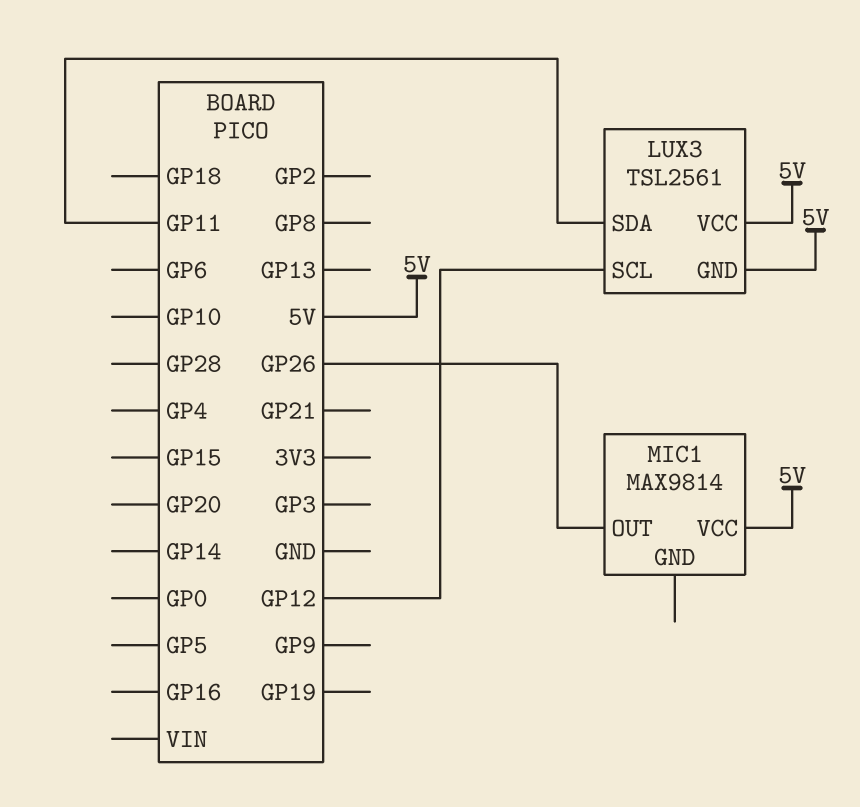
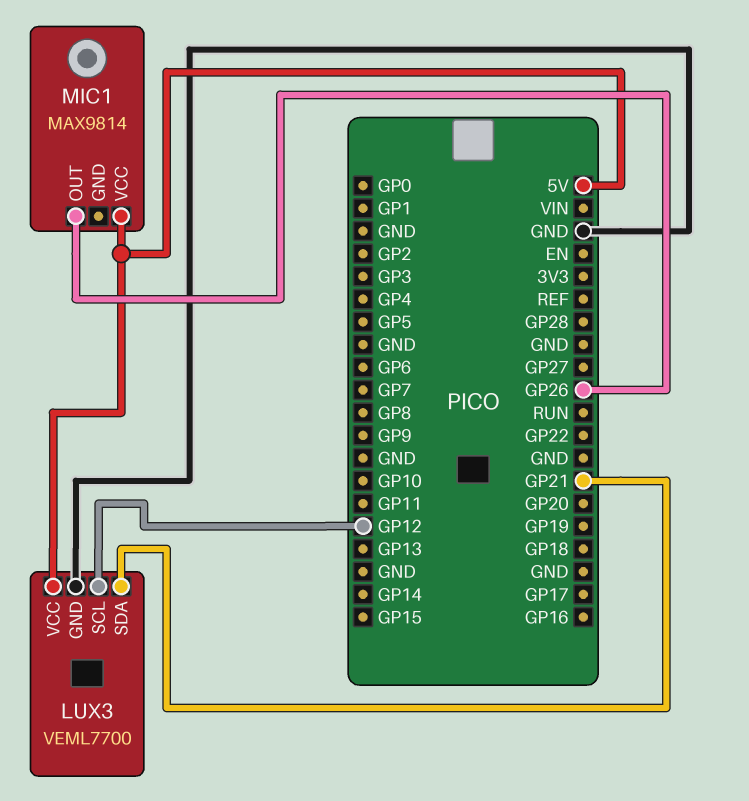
LUX3: TSL2561 -> VEML7700
LUX3 pin GND: 5V -> GND
LUX3 pin SDA: GP11 -> GP21

